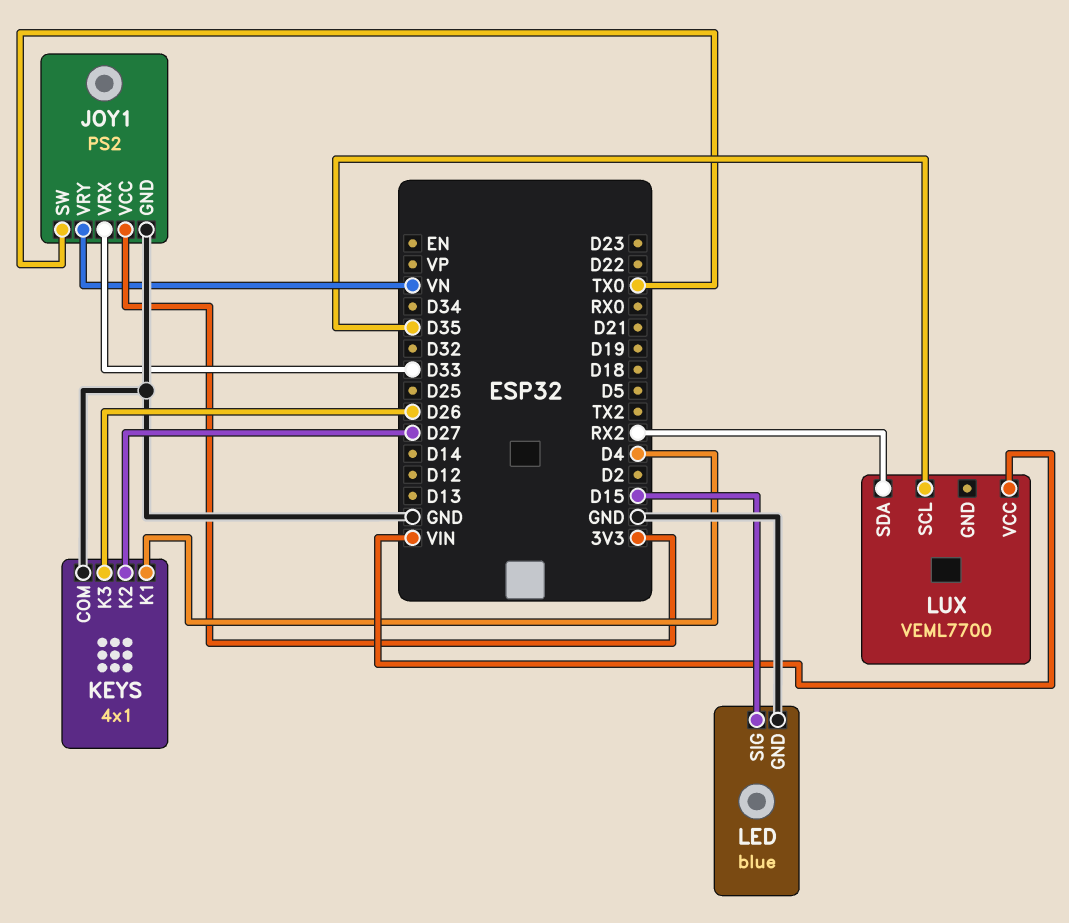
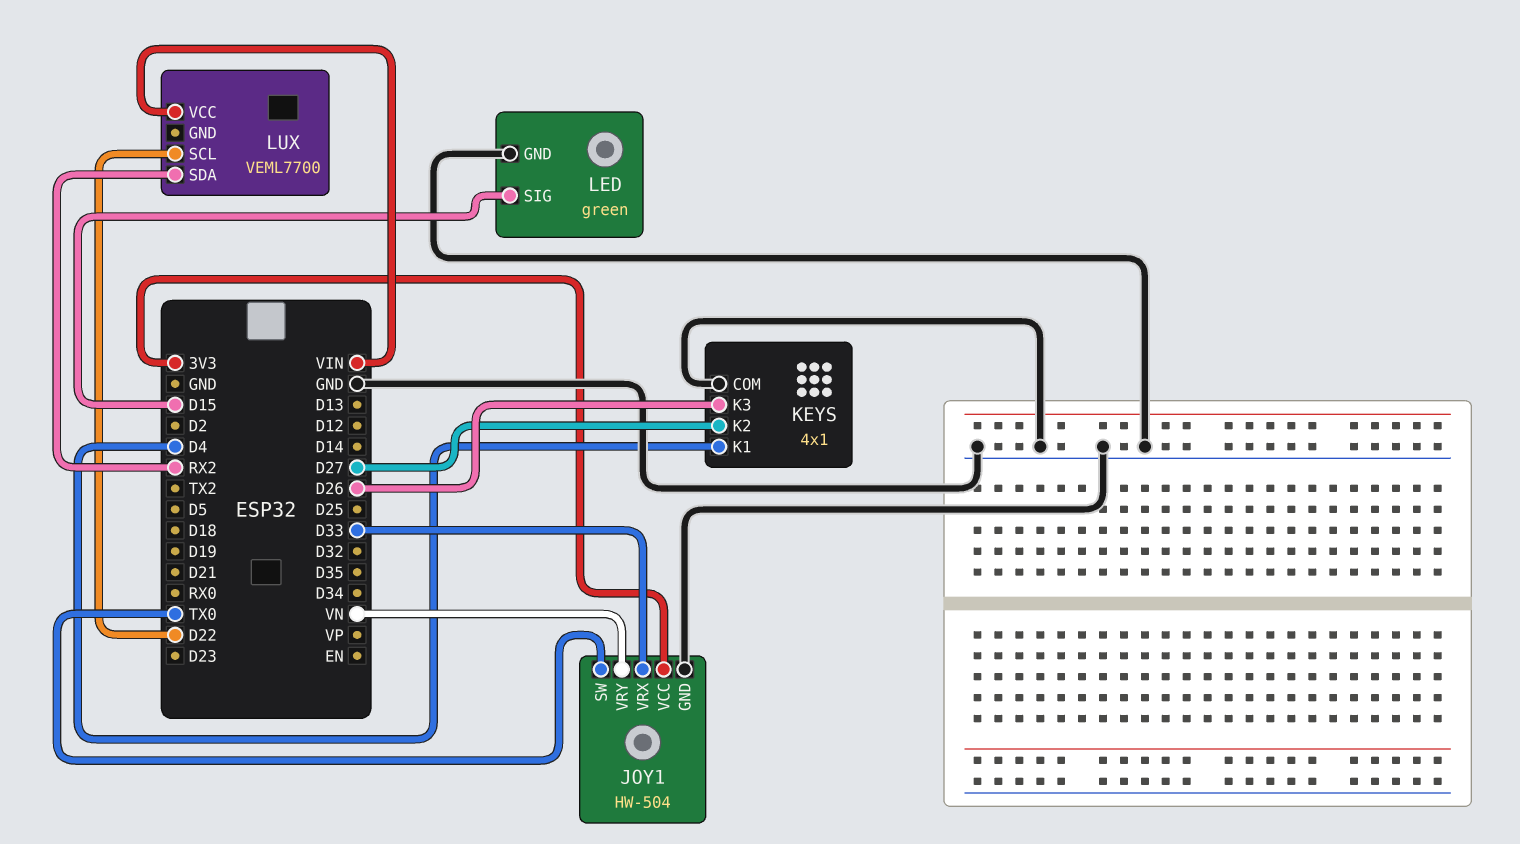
JOY1: PS2 -> HW-504
LED: blue -> green
LUX pin SCL: D35 -> D22

